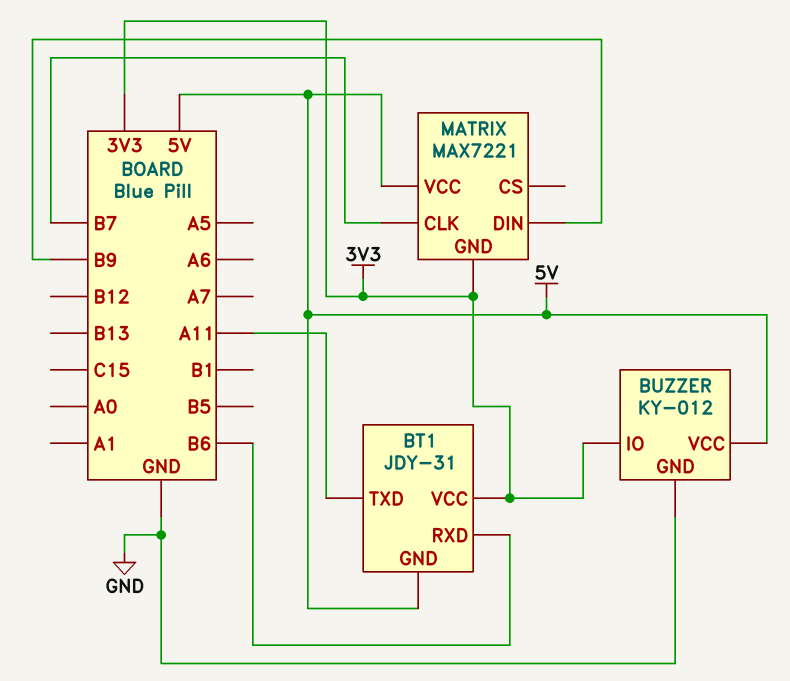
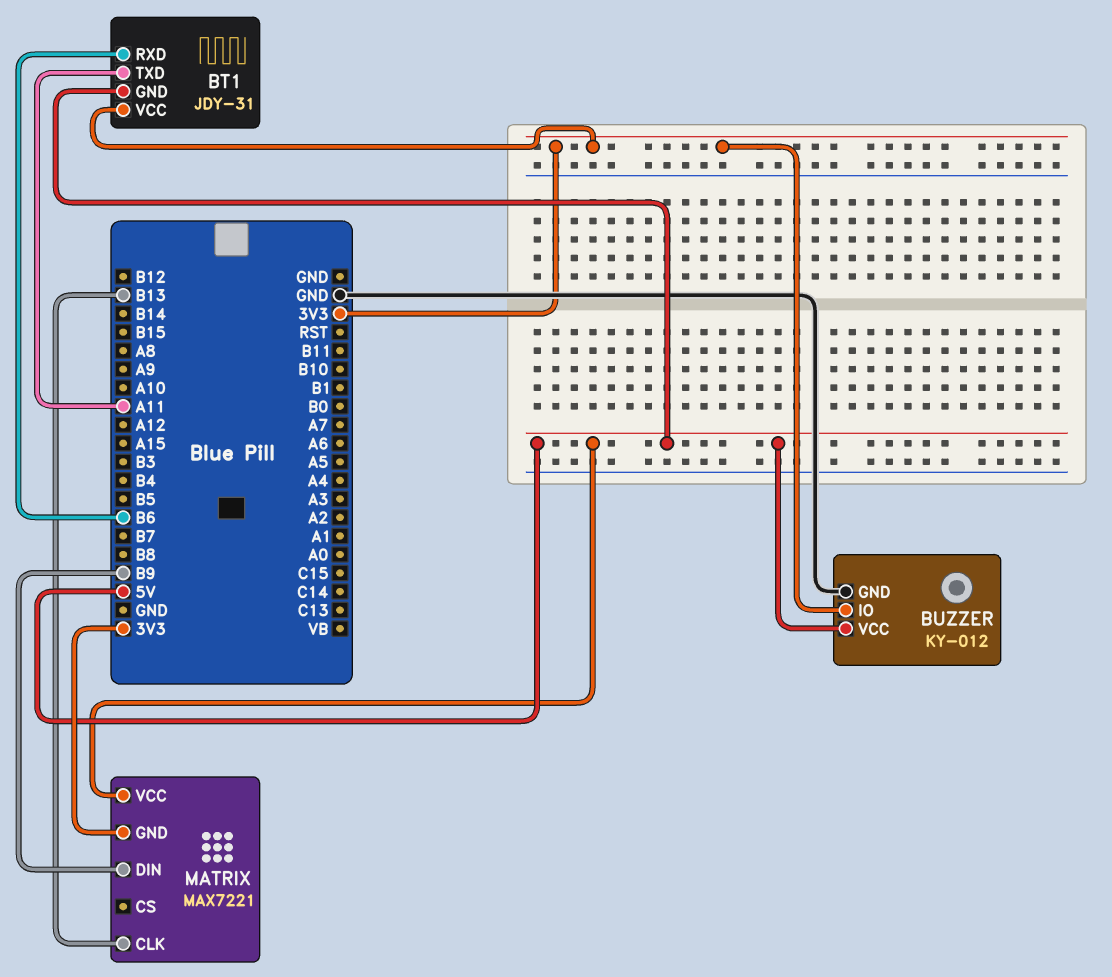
MATRIX pin CLK: B7 -> B13

